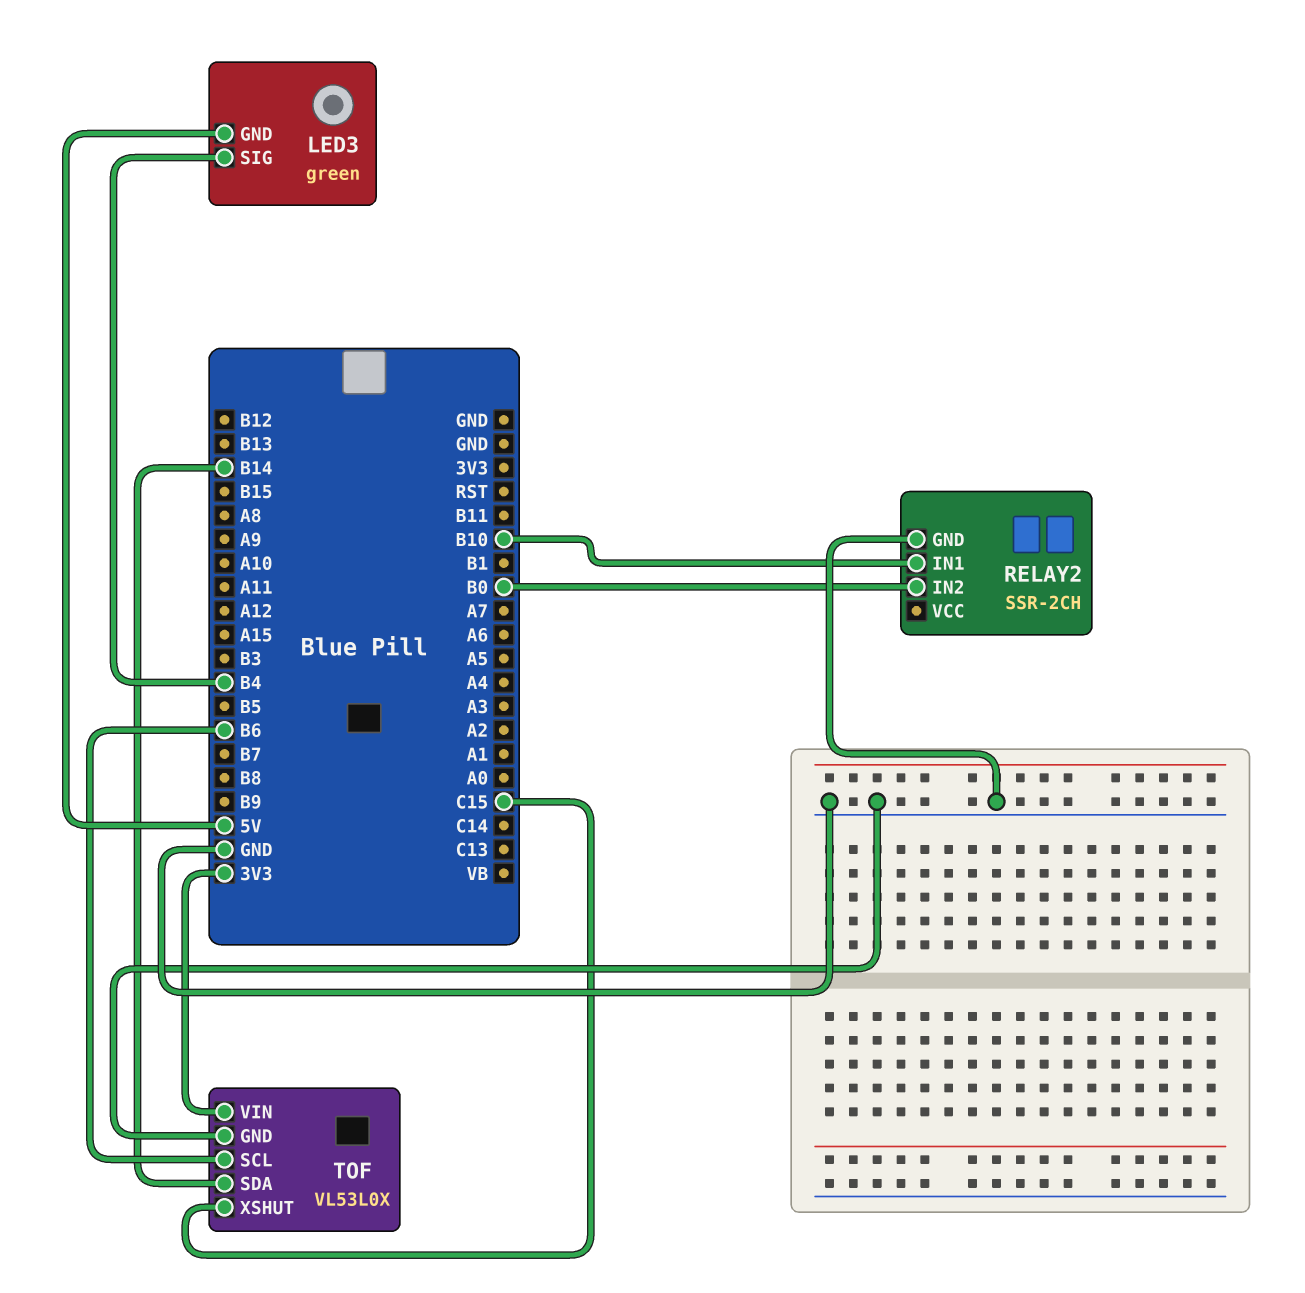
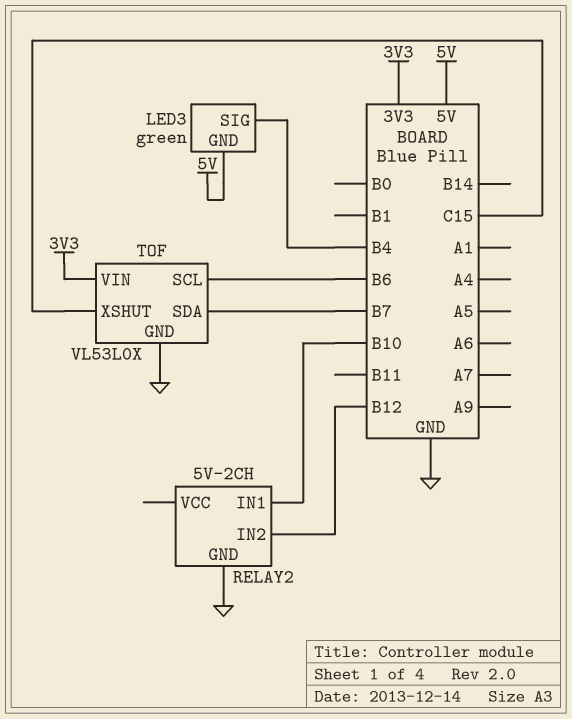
RELAY2: SSR-2CH -> 5V-2CH
RELAY2 pin IN2: B0 -> B12
TOF pin SDA: B14 -> B7

